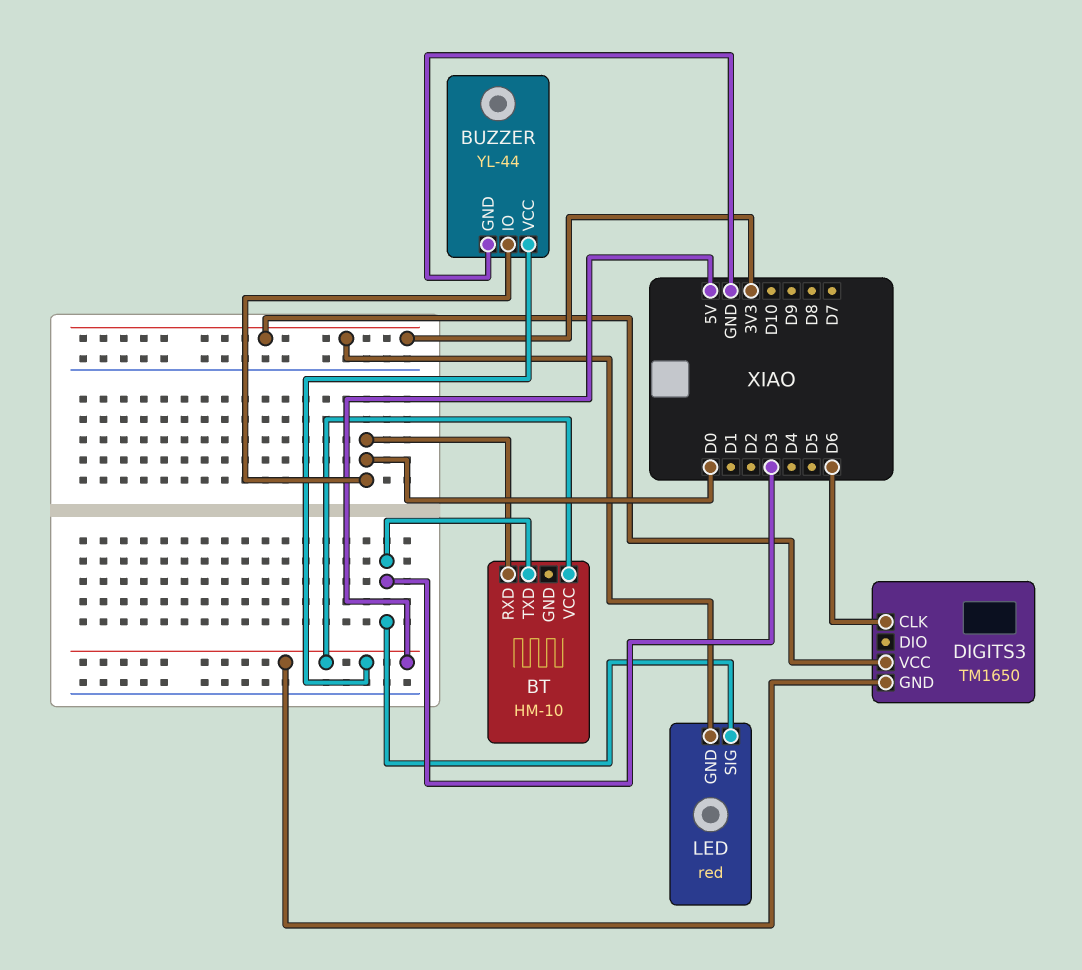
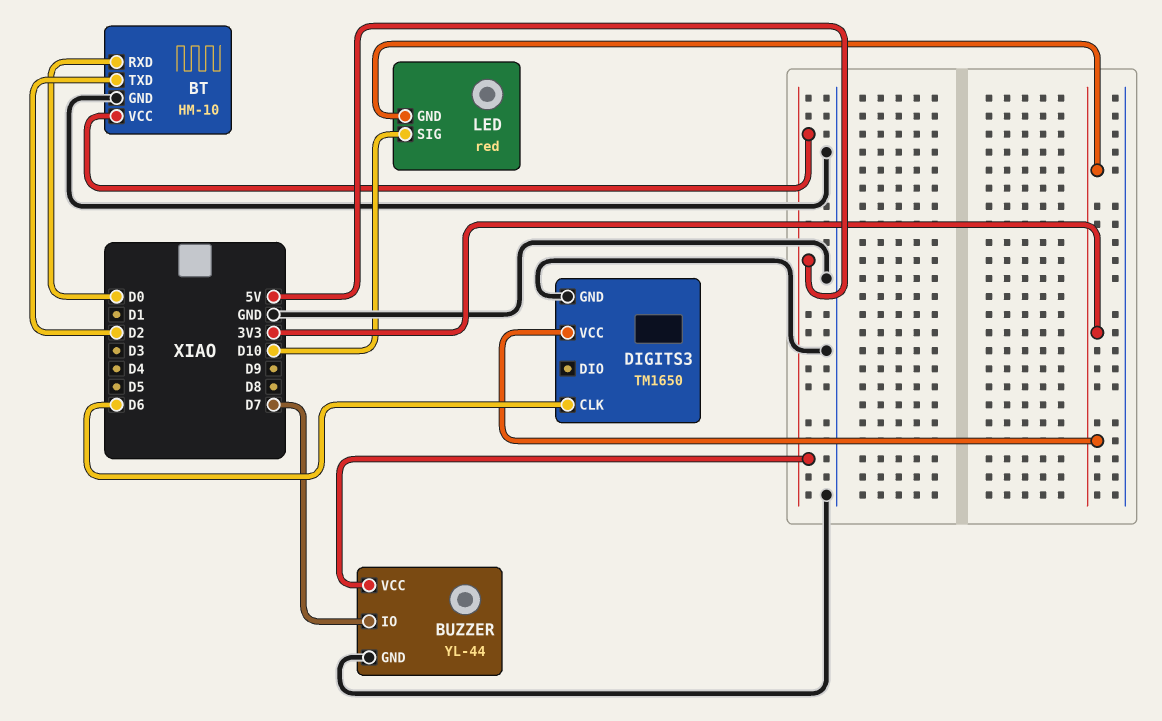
BT pin GND: none -> GND
BT pin TXD: D3 -> D2
BUZZER pin IO: D0 -> D7
DIGITS3 pin GND: 5V -> GND
LED pin SIG: D3 -> D10

